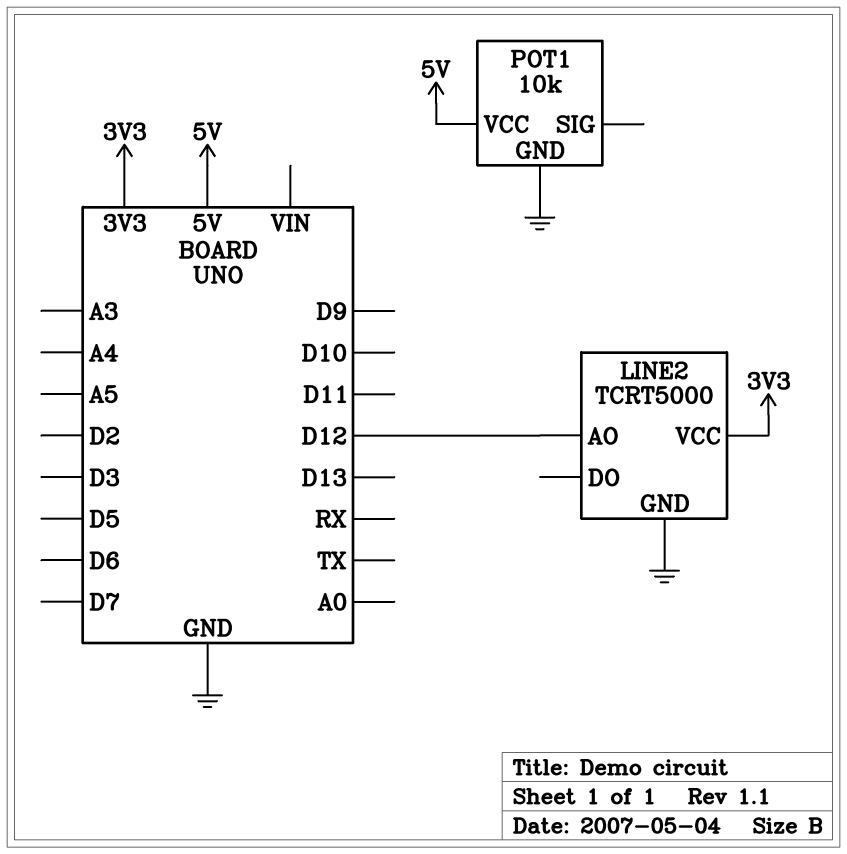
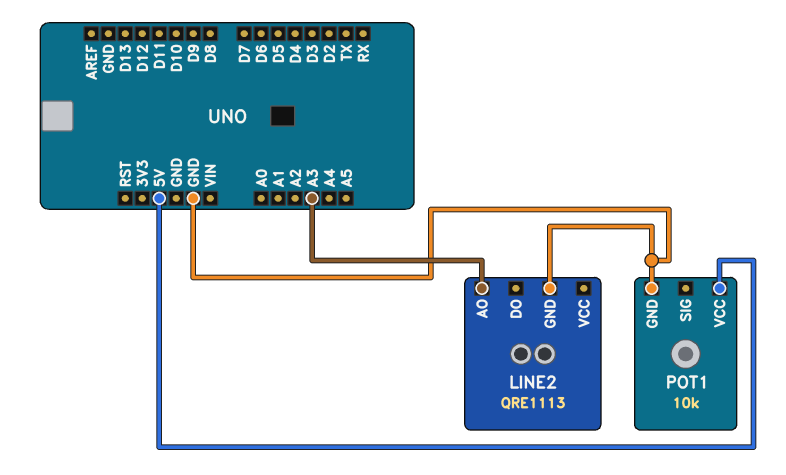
LINE2: TCRT5000 -> QRE1113
LINE2 pin AO: D12 -> A3
LINE2 pin VCC: 3V3 -> none

